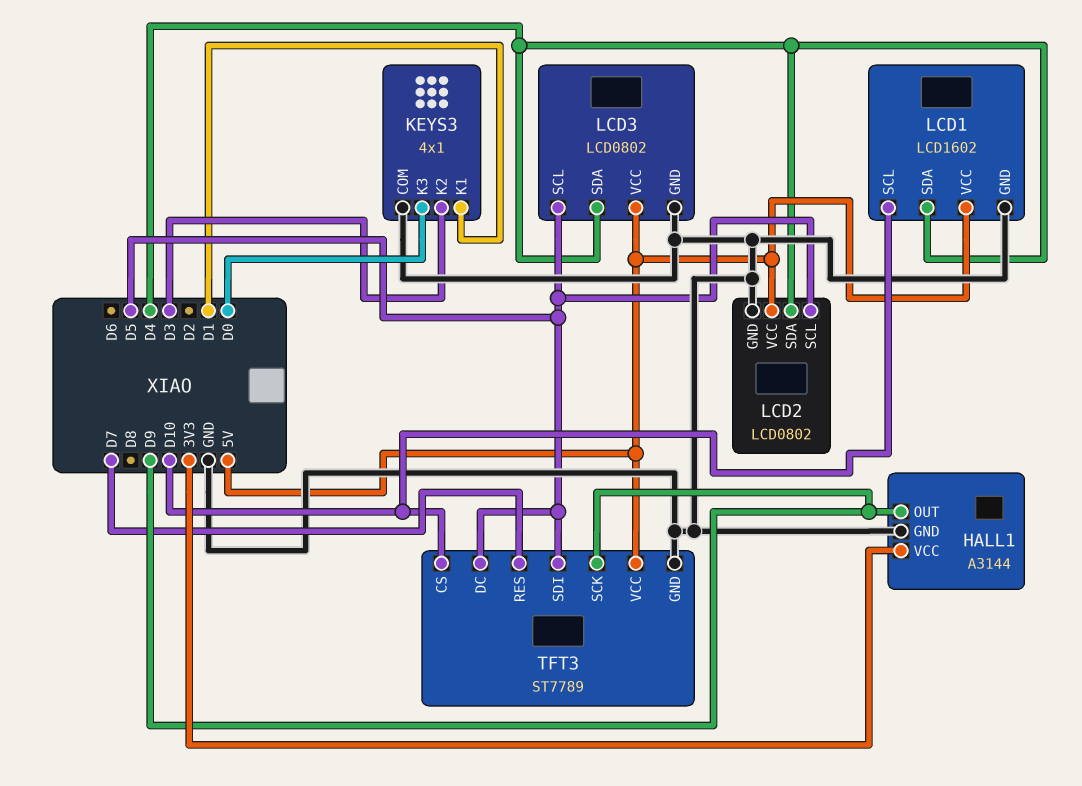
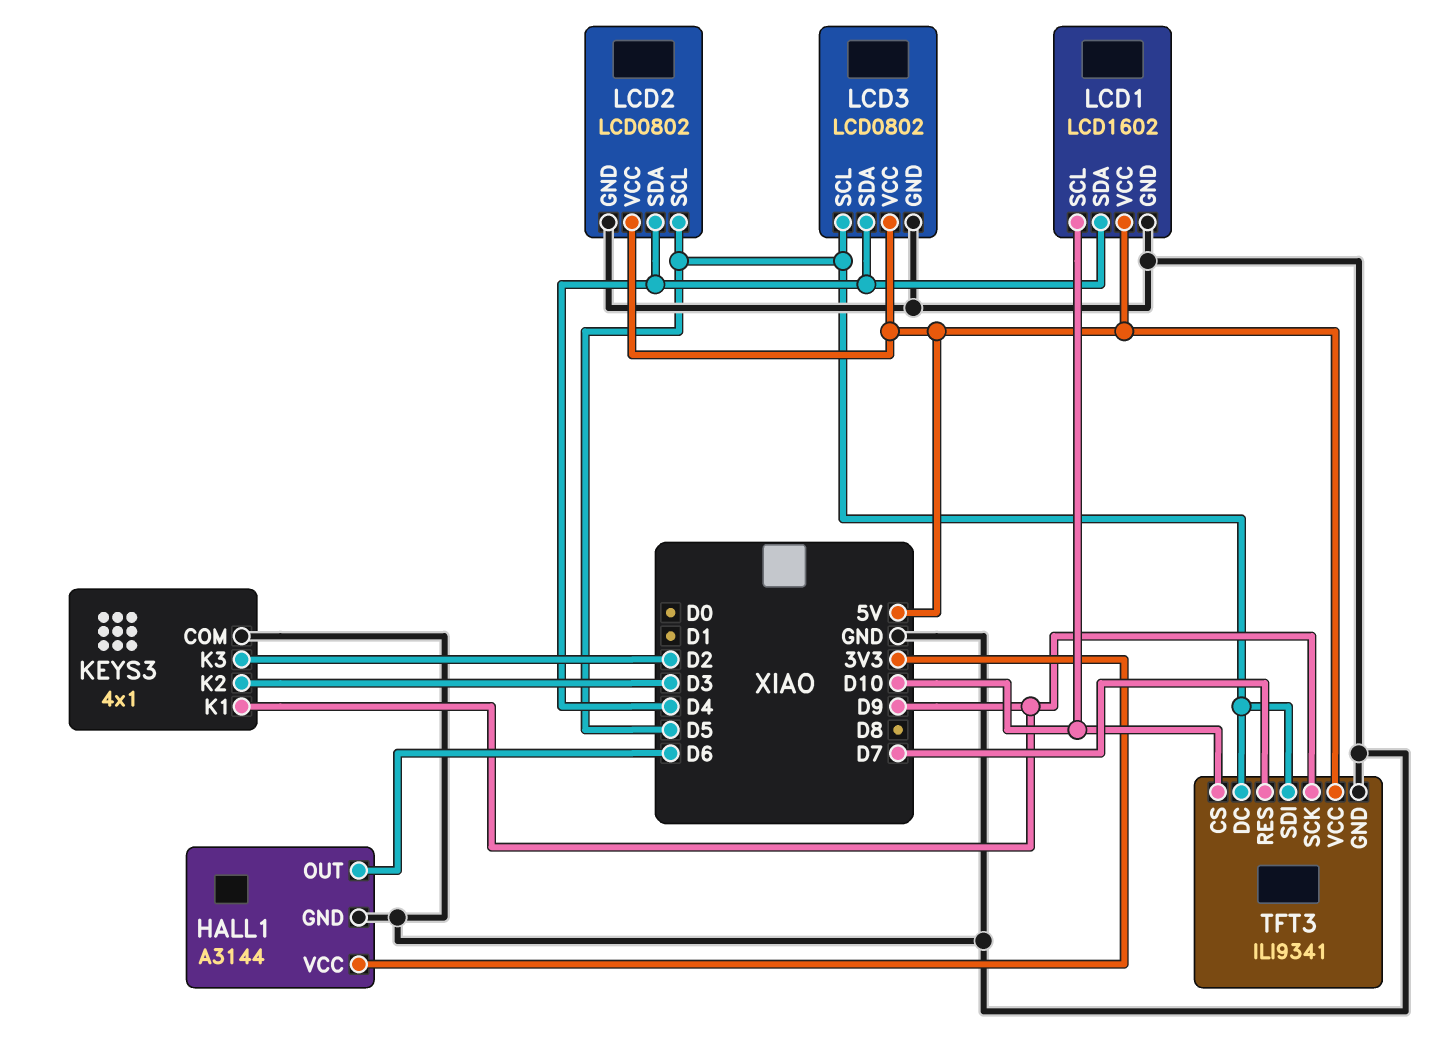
HALL1 pin OUT: D9 -> D6
KEYS3 pin K1: D1 -> D9
KEYS3 pin K3: D0 -> D2
TFT3: ST7789 -> ILI9341

